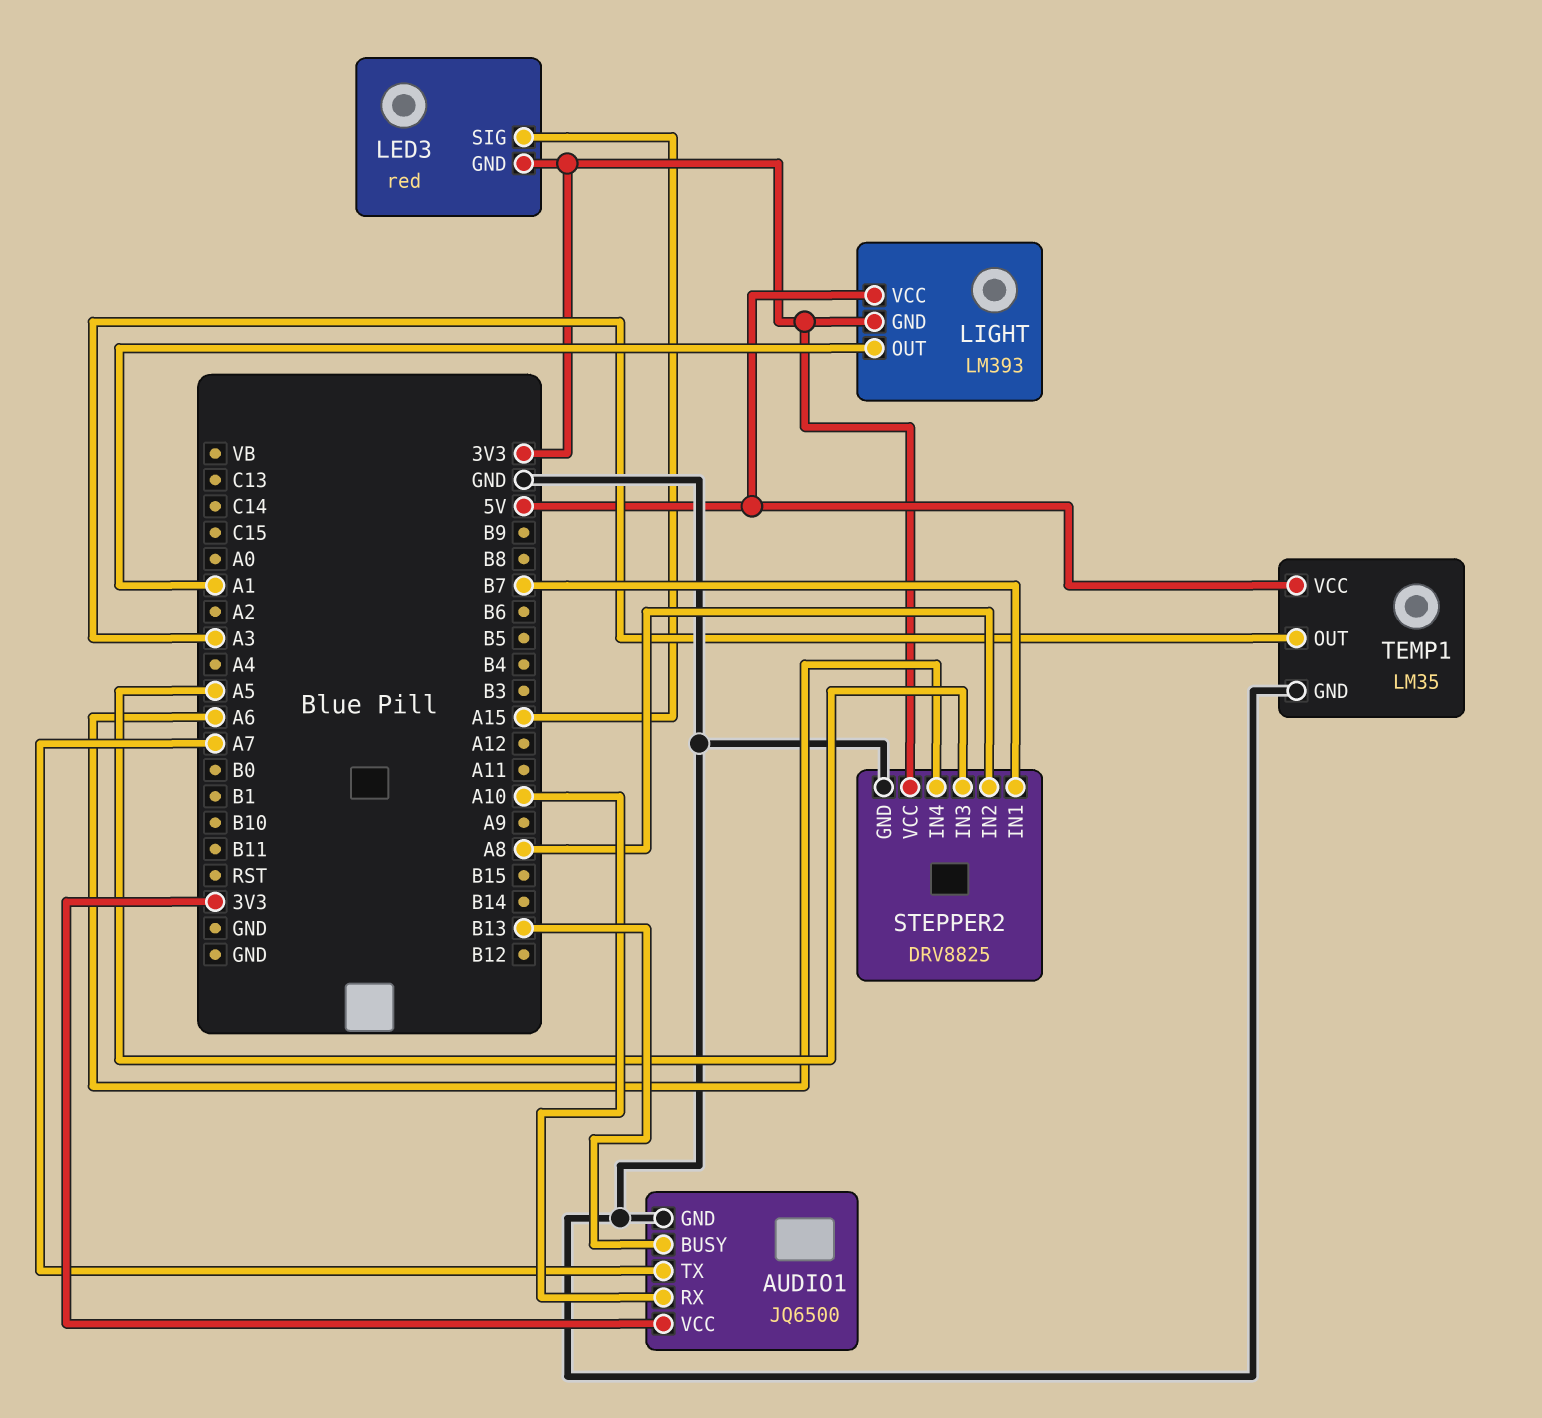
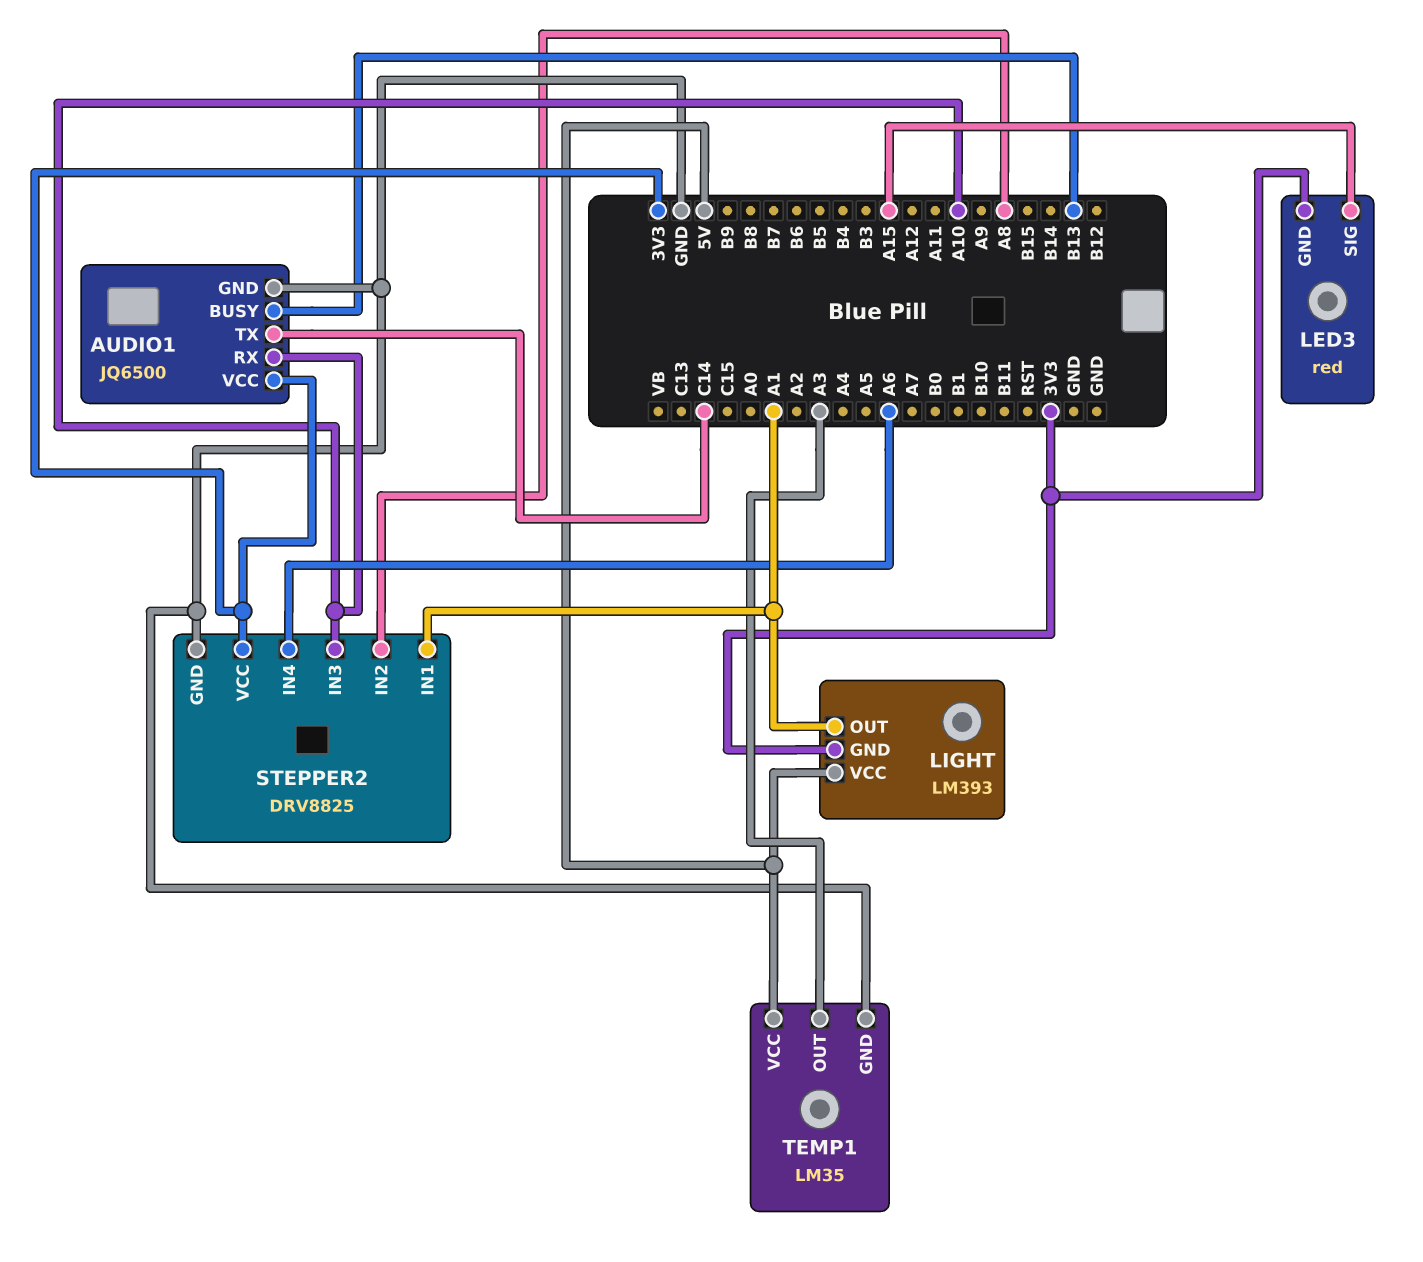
AUDIO1 pin TX: A7 -> C14
STEPPER2 pin IN1: B7 -> A1
STEPPER2 pin IN3: A5 -> A10

